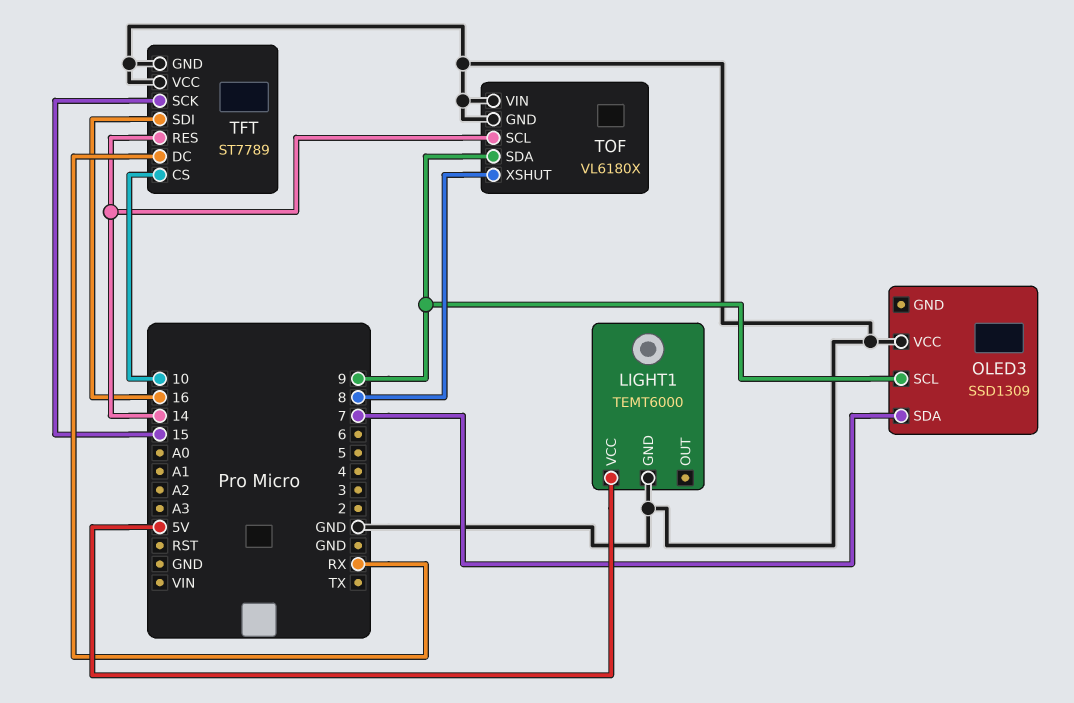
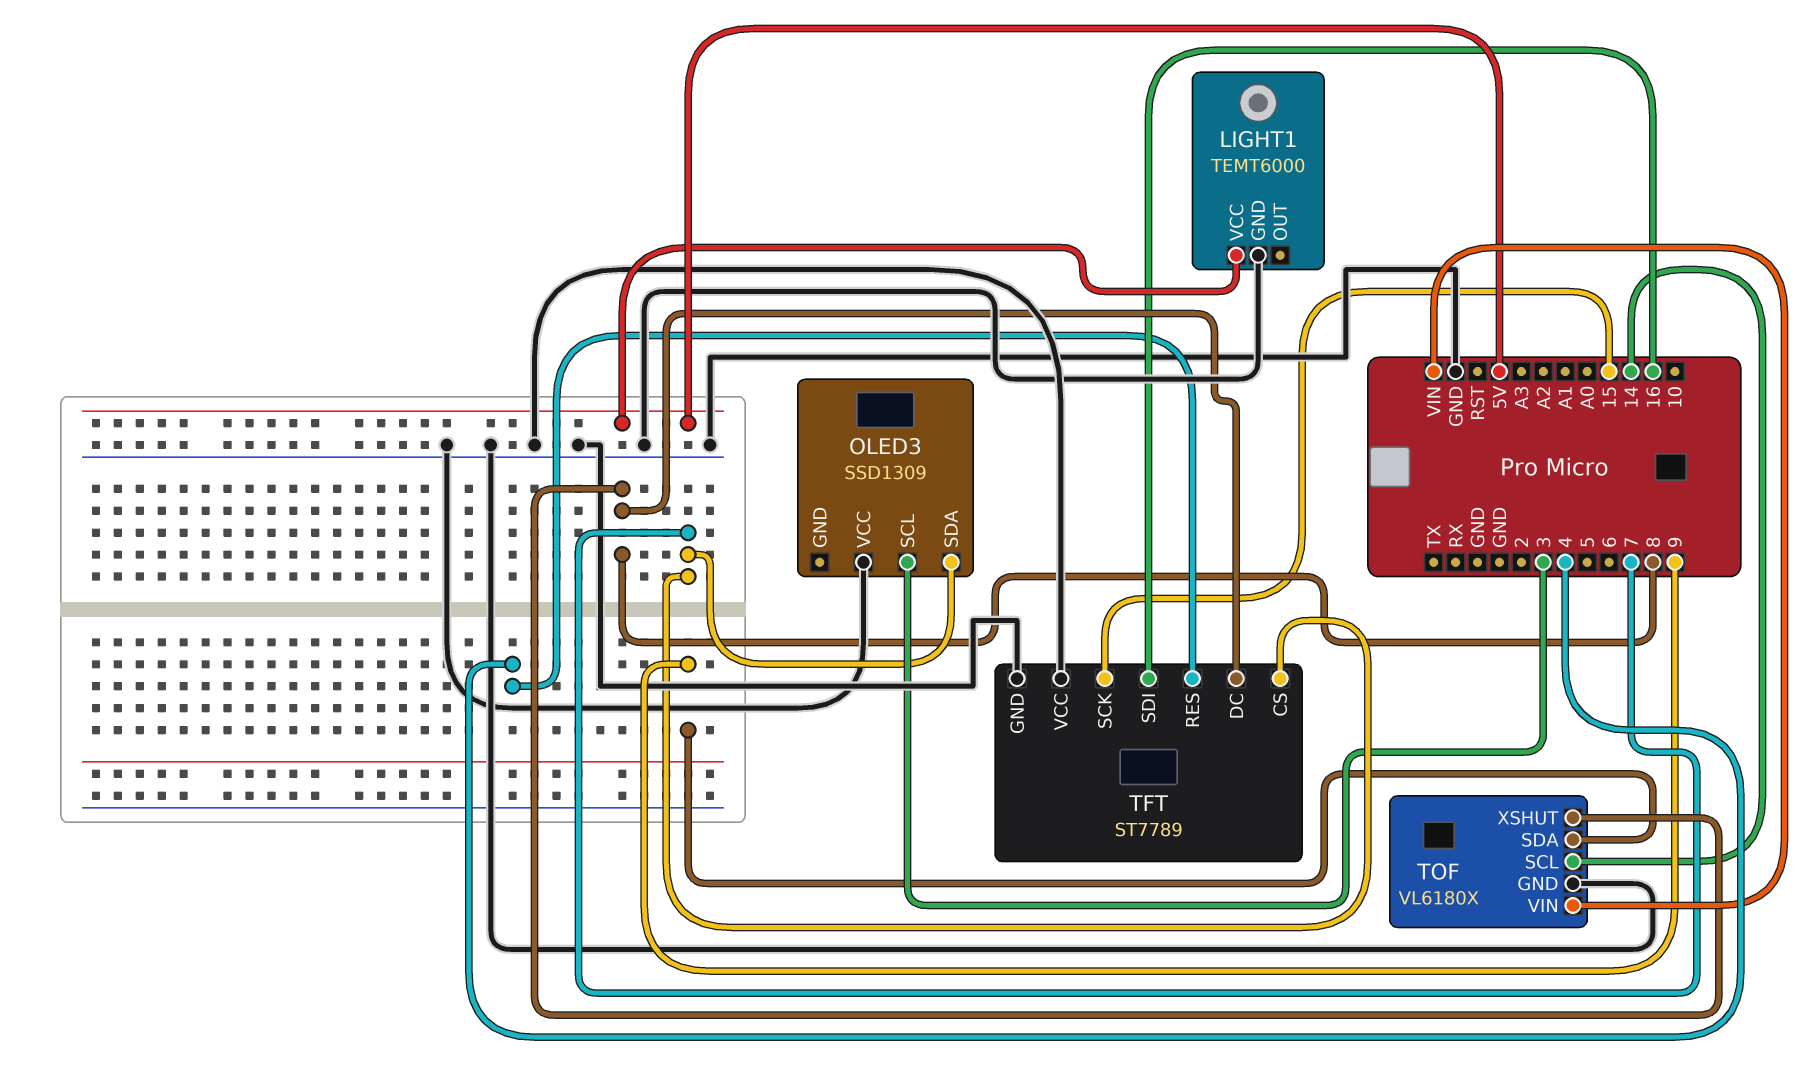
OLED3 pin SCL: 9 -> 3
TFT pin CS: 10 -> 7
TFT pin DC: RX -> 8
TFT pin RES: 14 -> 4
TOF pin VIN: GND -> VIN

